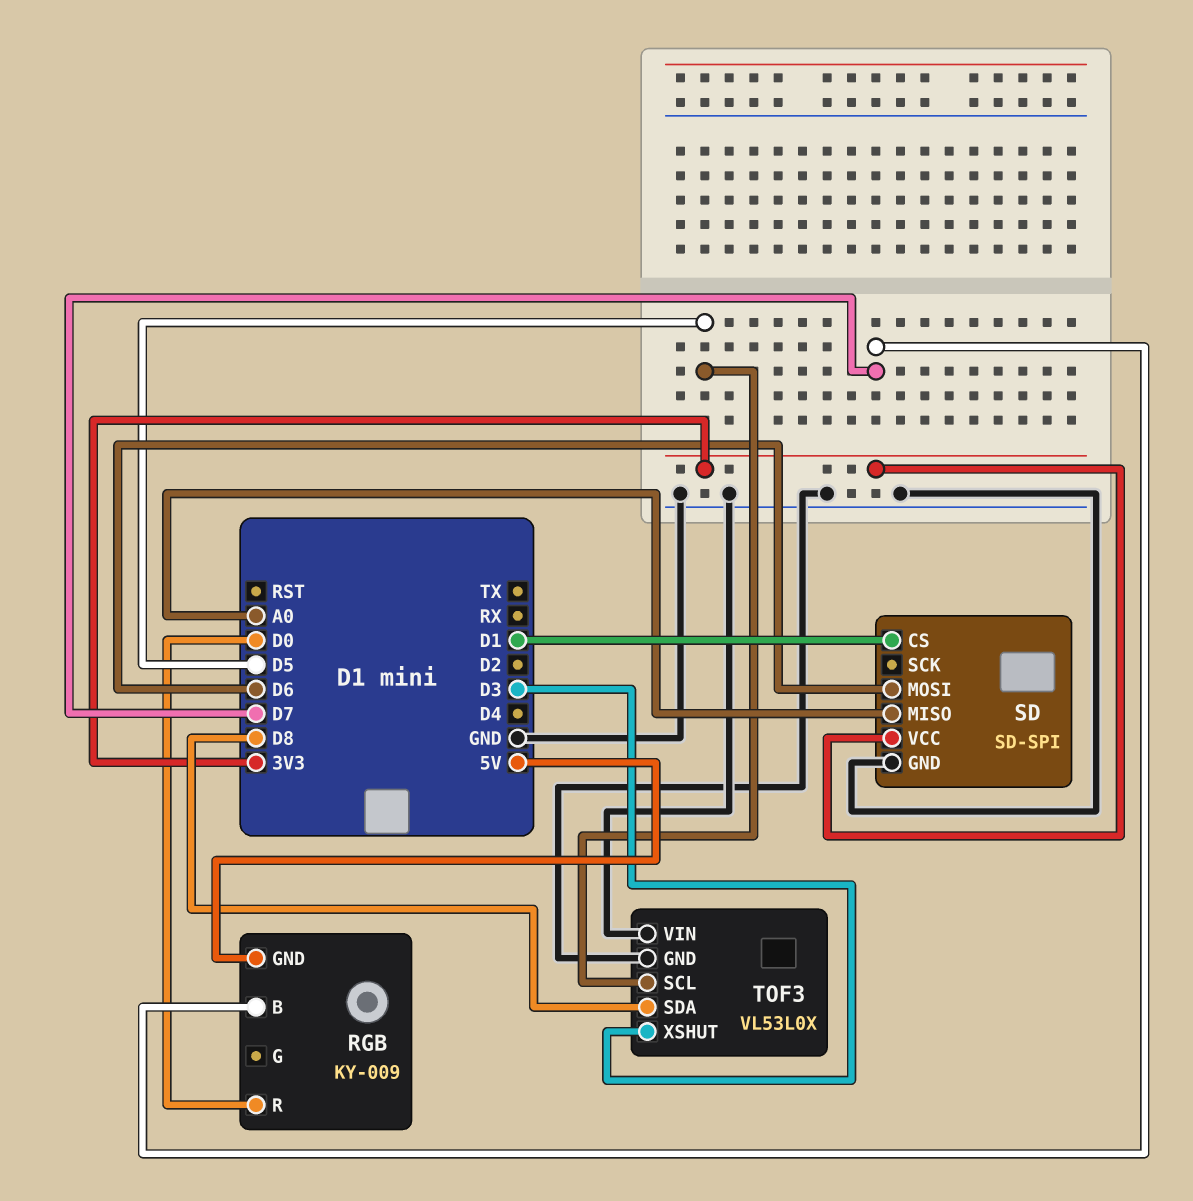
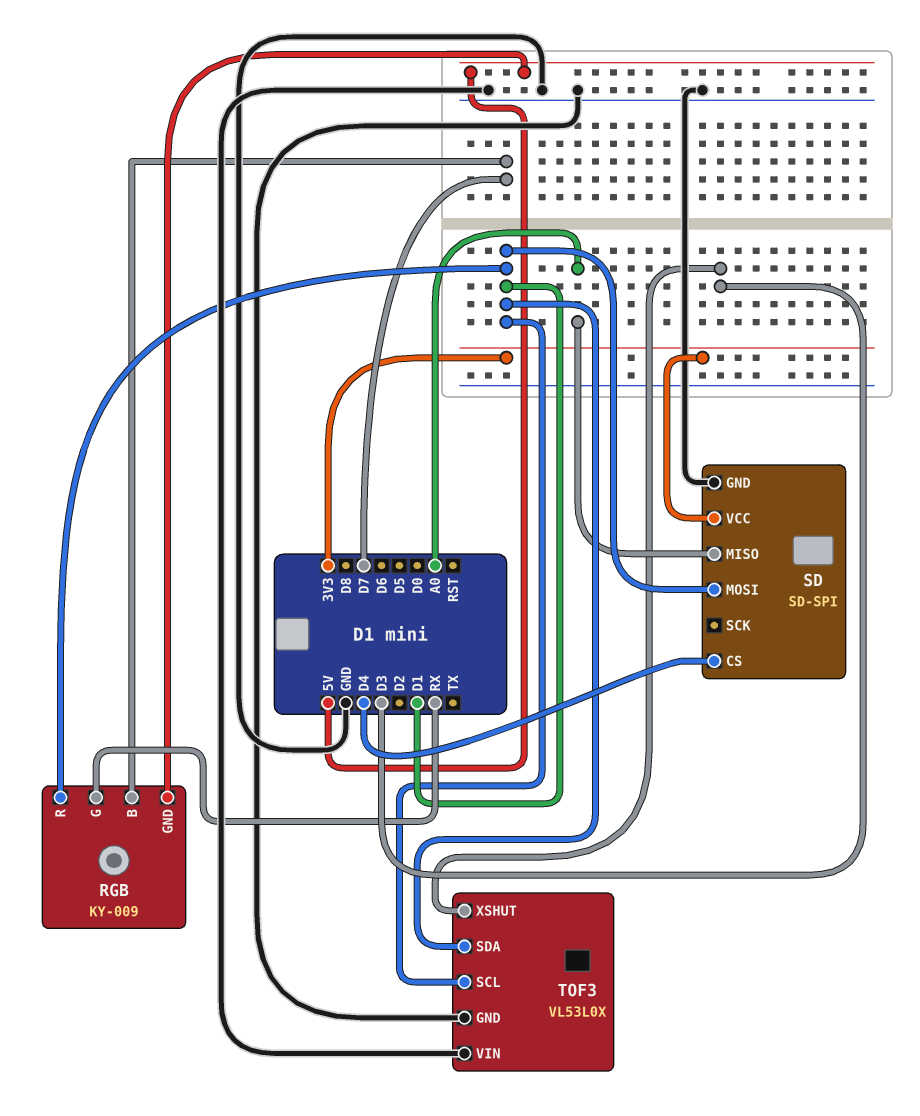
RGB pin G: none -> RX
RGB pin R: D0 -> D1
SD pin CS: D1 -> D4
SD pin MOSI: D6 -> D1
TOF3 pin SCL: D5 -> D1
TOF3 pin SDA: D8 -> D1

